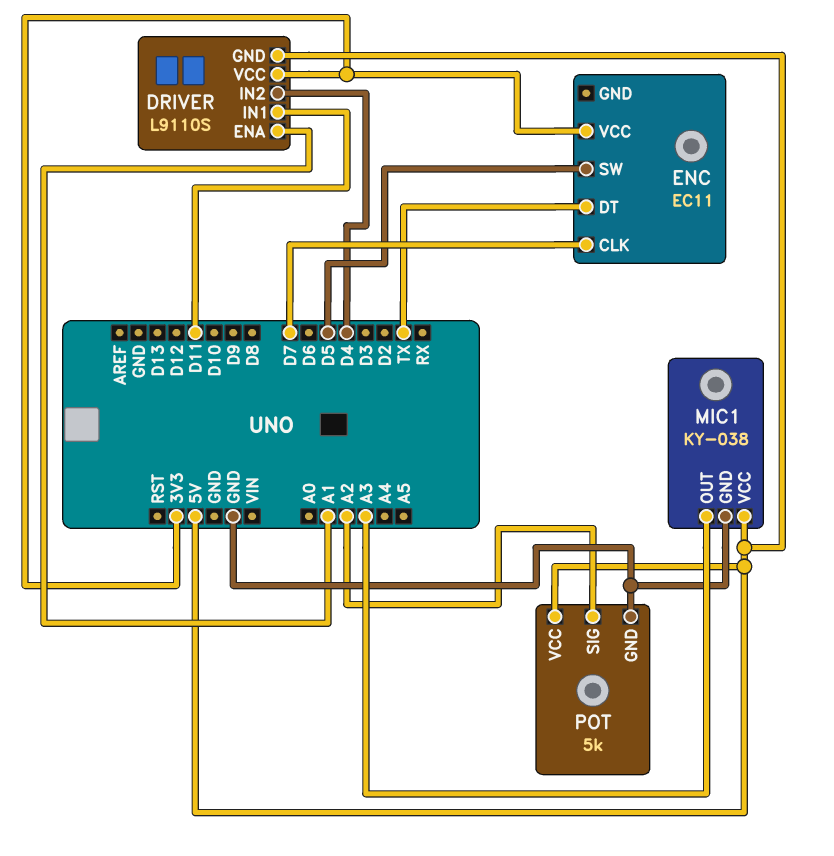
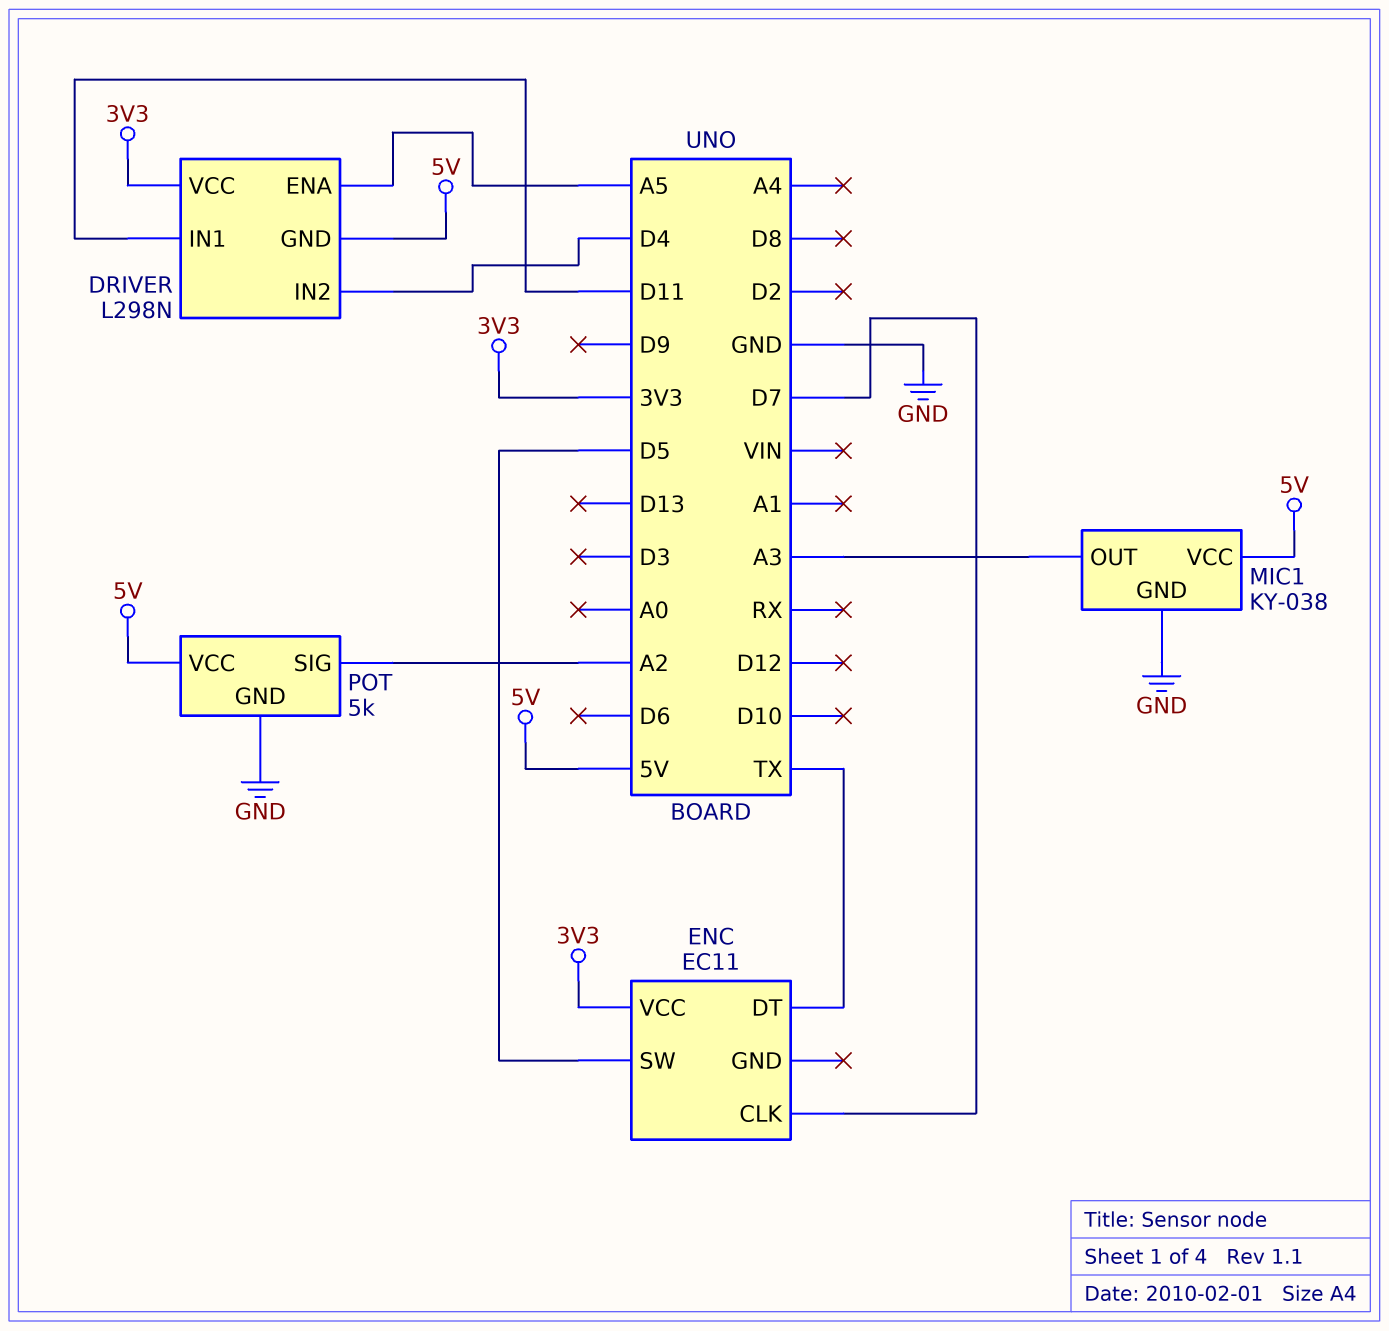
DRIVER: L9110S -> L298N
DRIVER pin ENA: A1 -> A5

